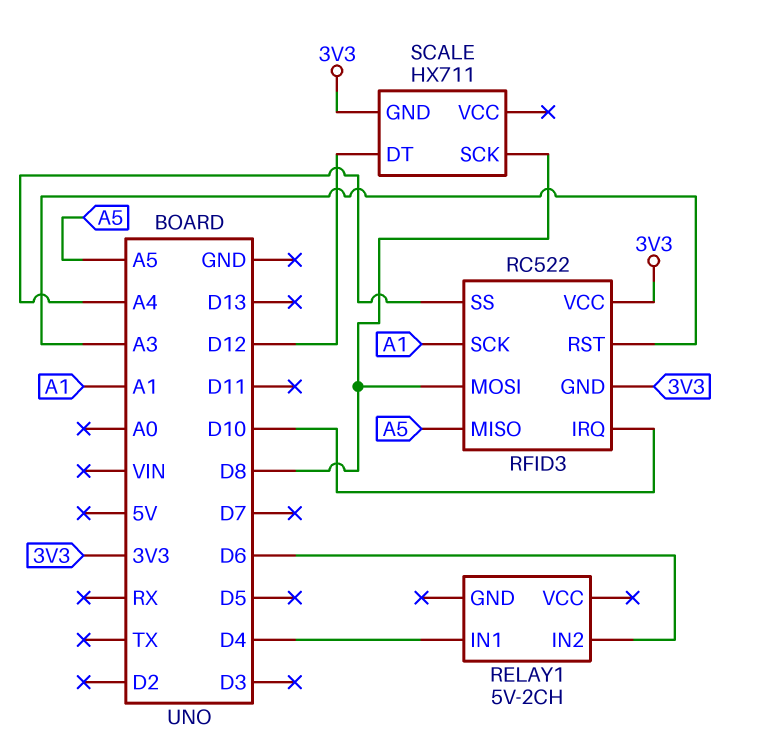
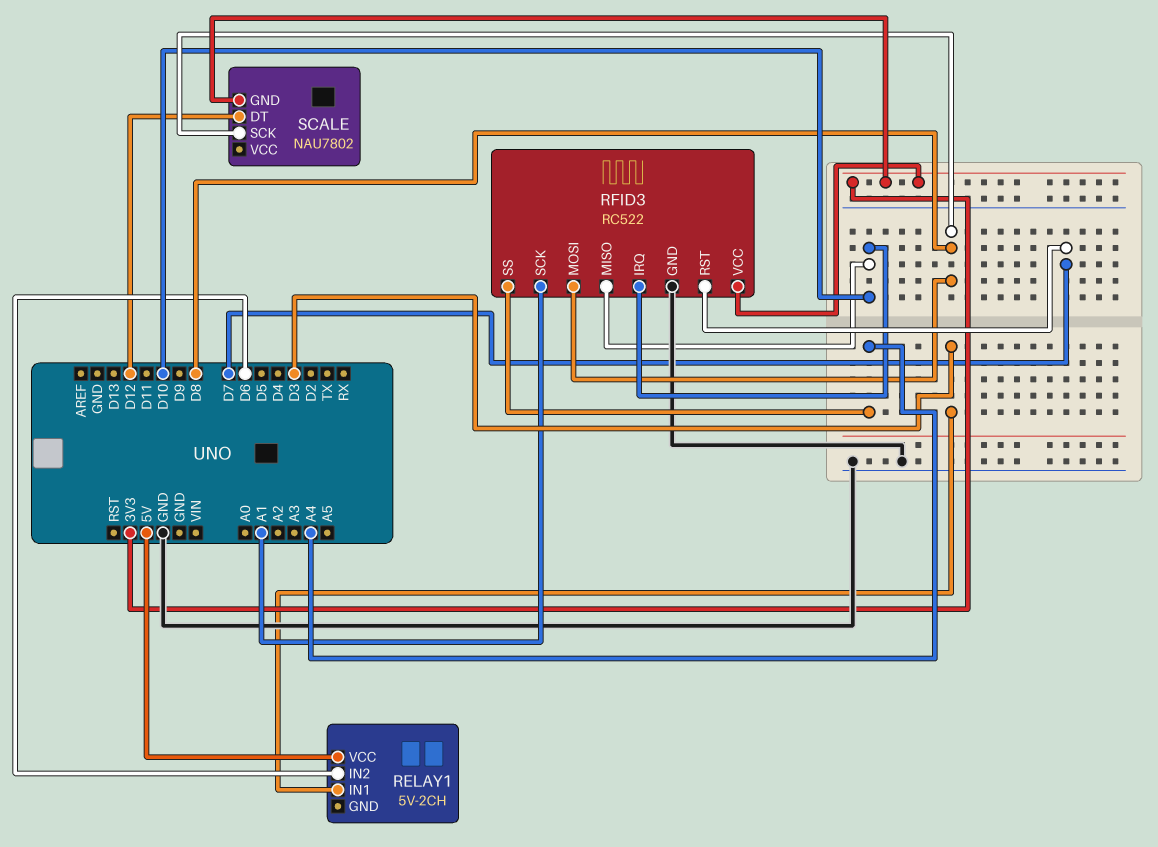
RELAY1 pin IN1: D4 -> D3
RELAY1 pin VCC: none -> 5V
RFID3 pin GND: 3V3 -> GND
RFID3 pin MISO: A5 -> D10
RFID3 pin RST: A3 -> D7
SCALE: HX711 -> NAU7802

